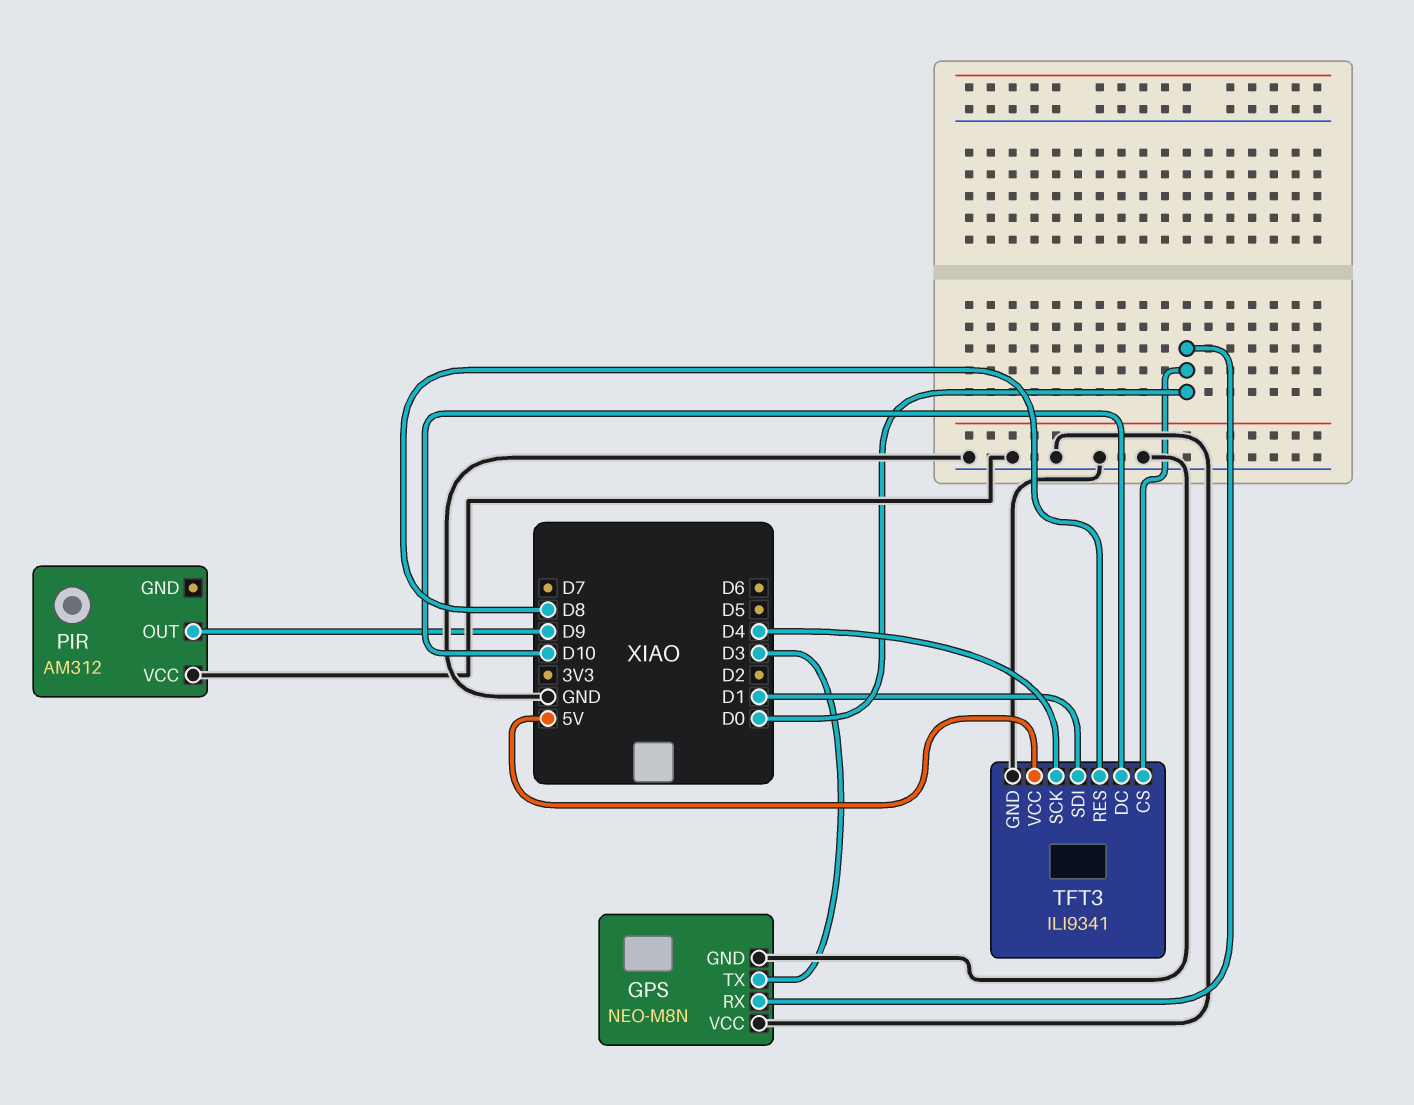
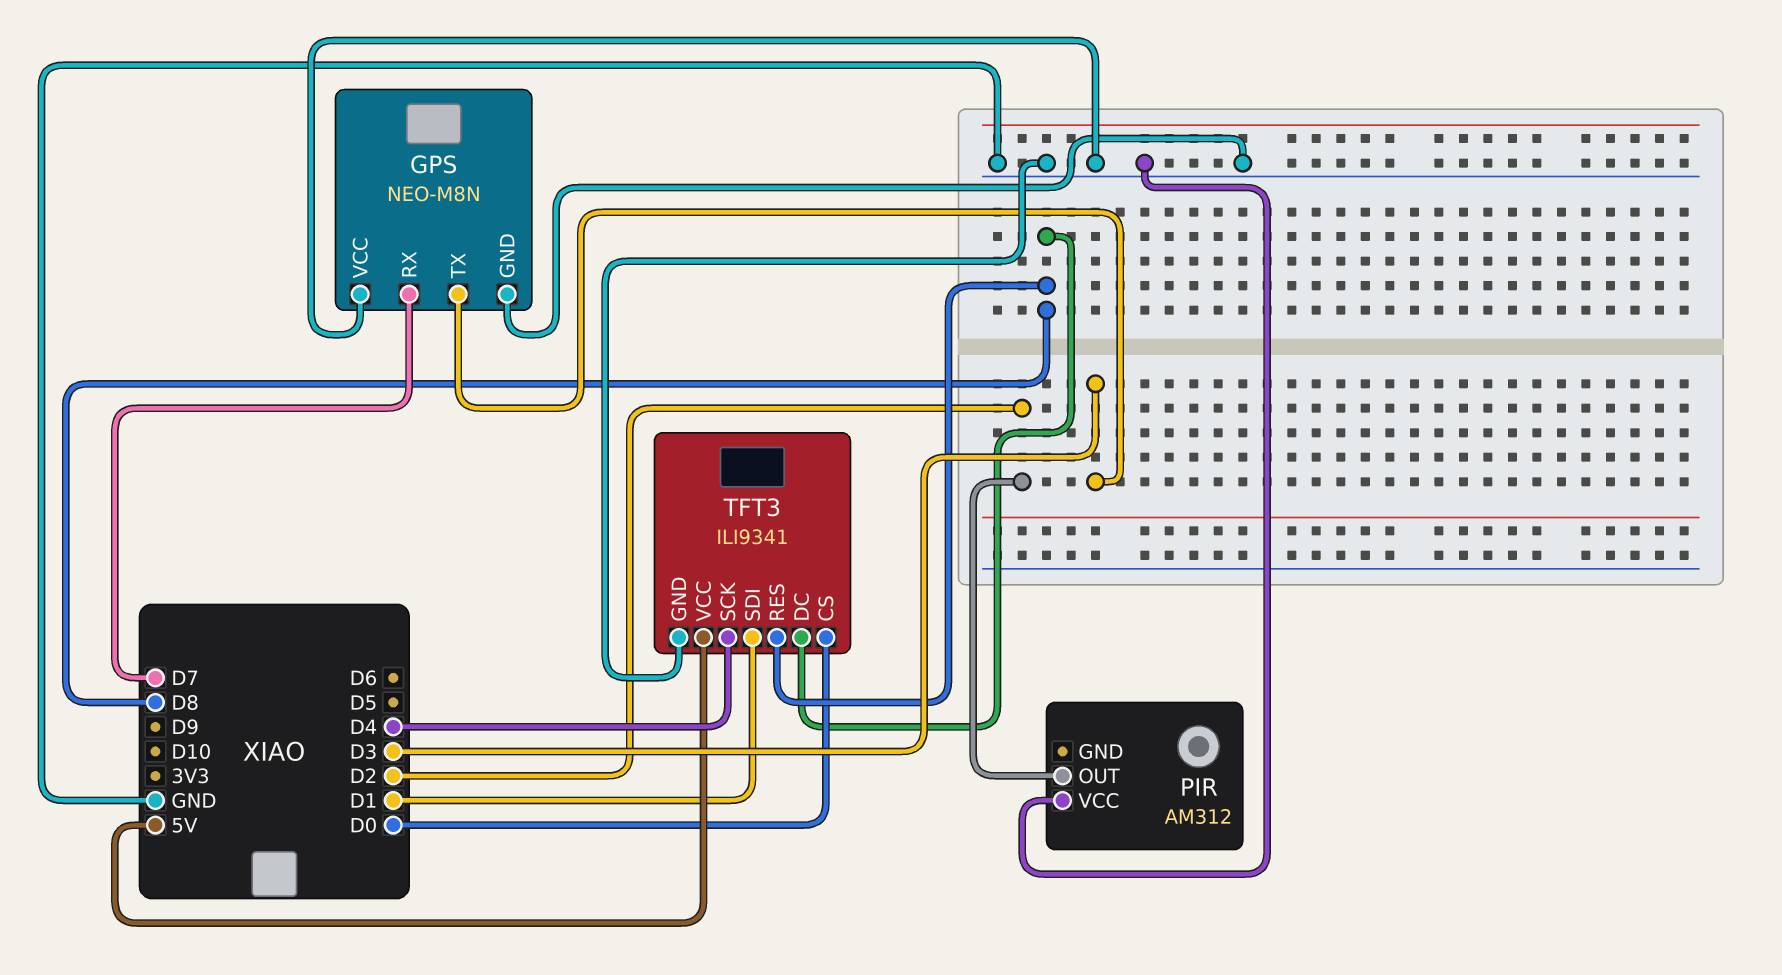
GPS pin RX: D0 -> D7
PIR pin OUT: D9 -> D2
TFT3 pin DC: D10 -> D8

